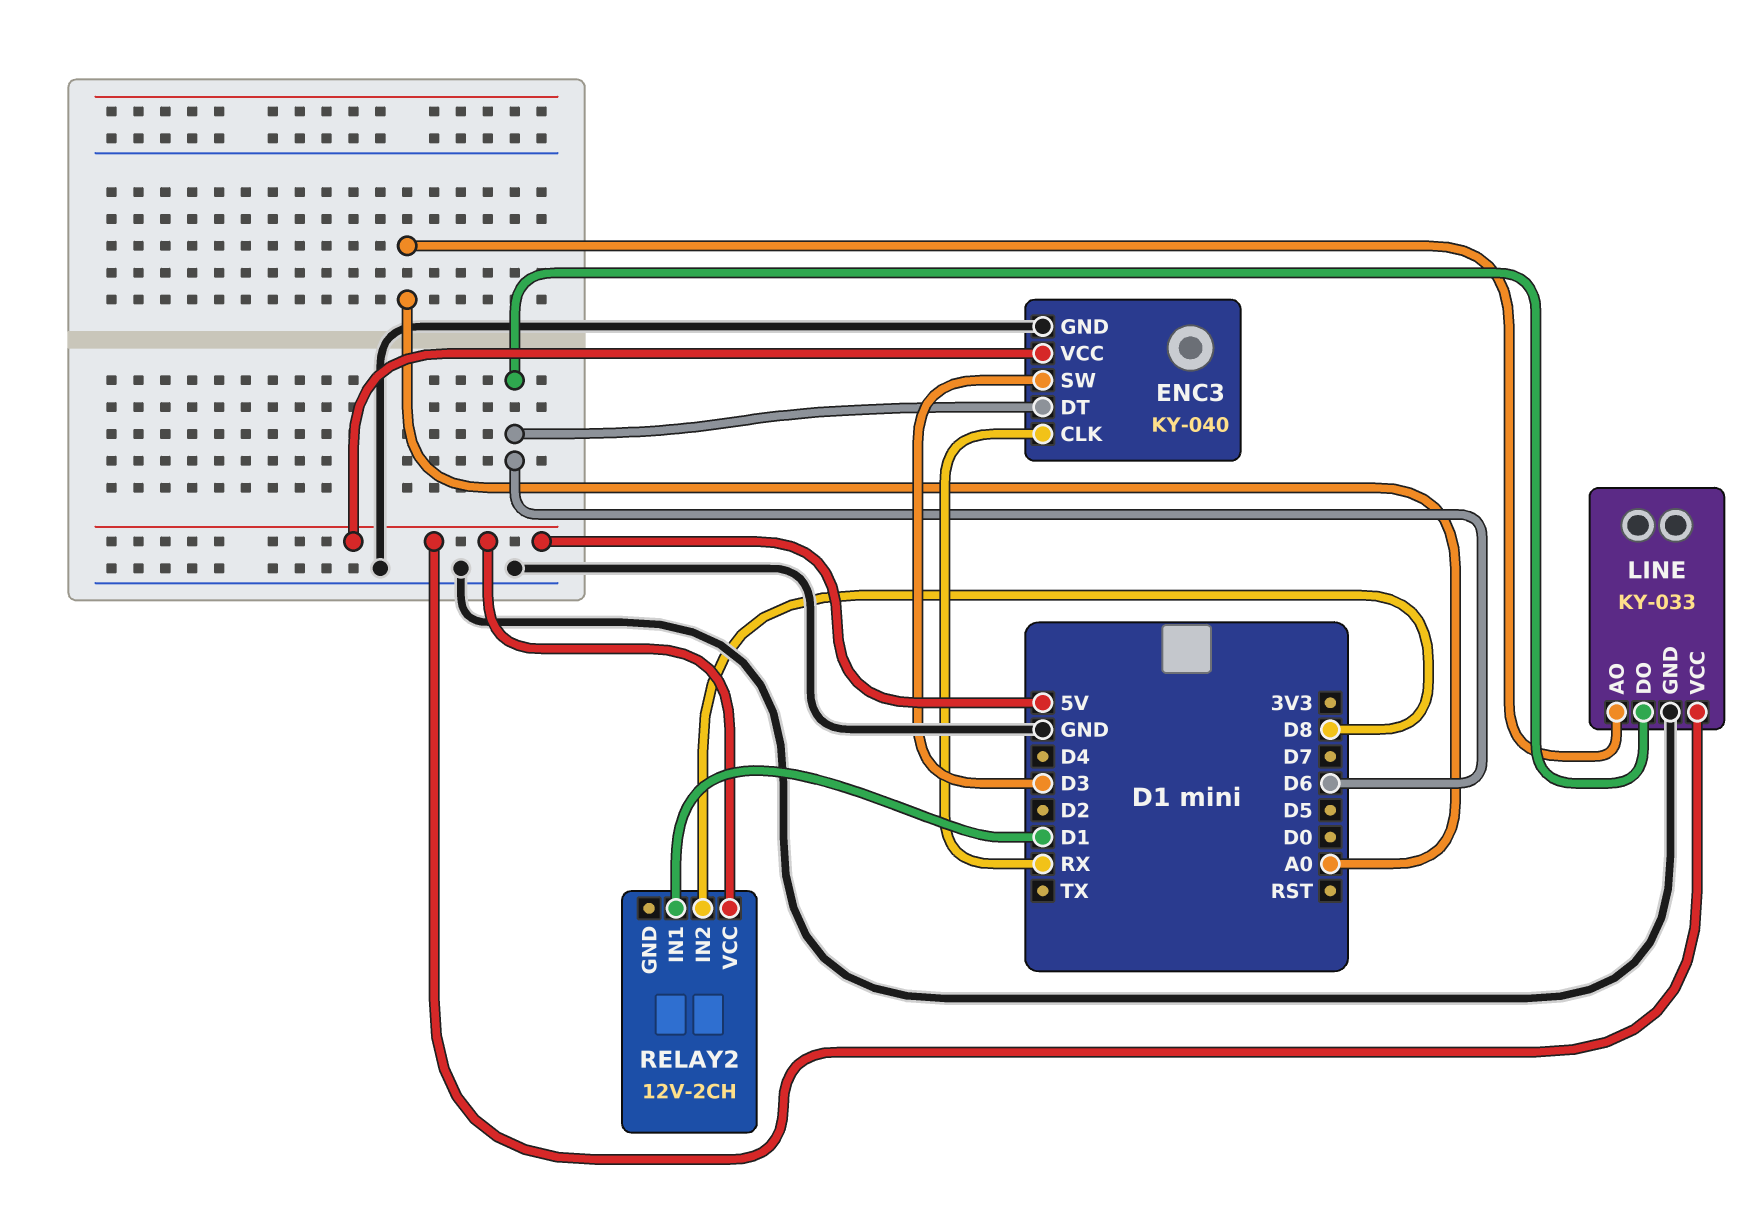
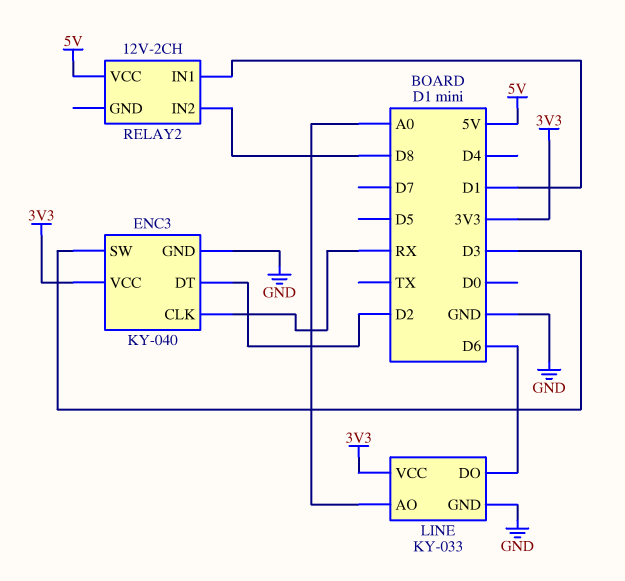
ENC3 pin DT: D6 -> D2
ENC3 pin VCC: 5V -> 3V3
LINE pin VCC: 5V -> 3V3

